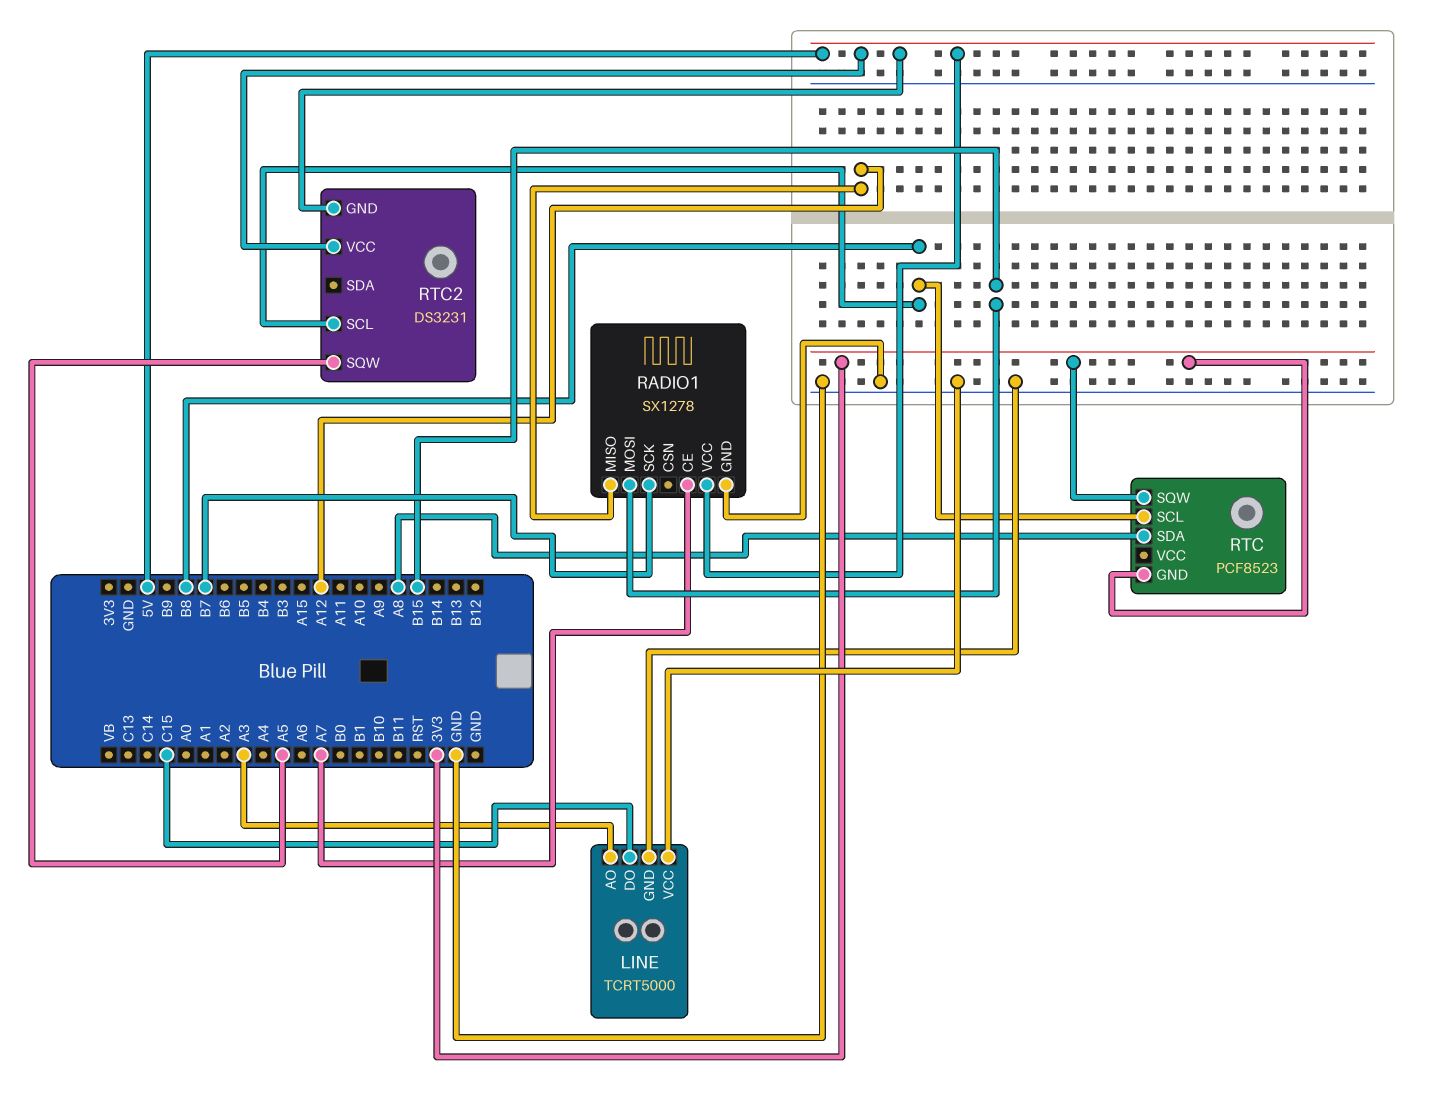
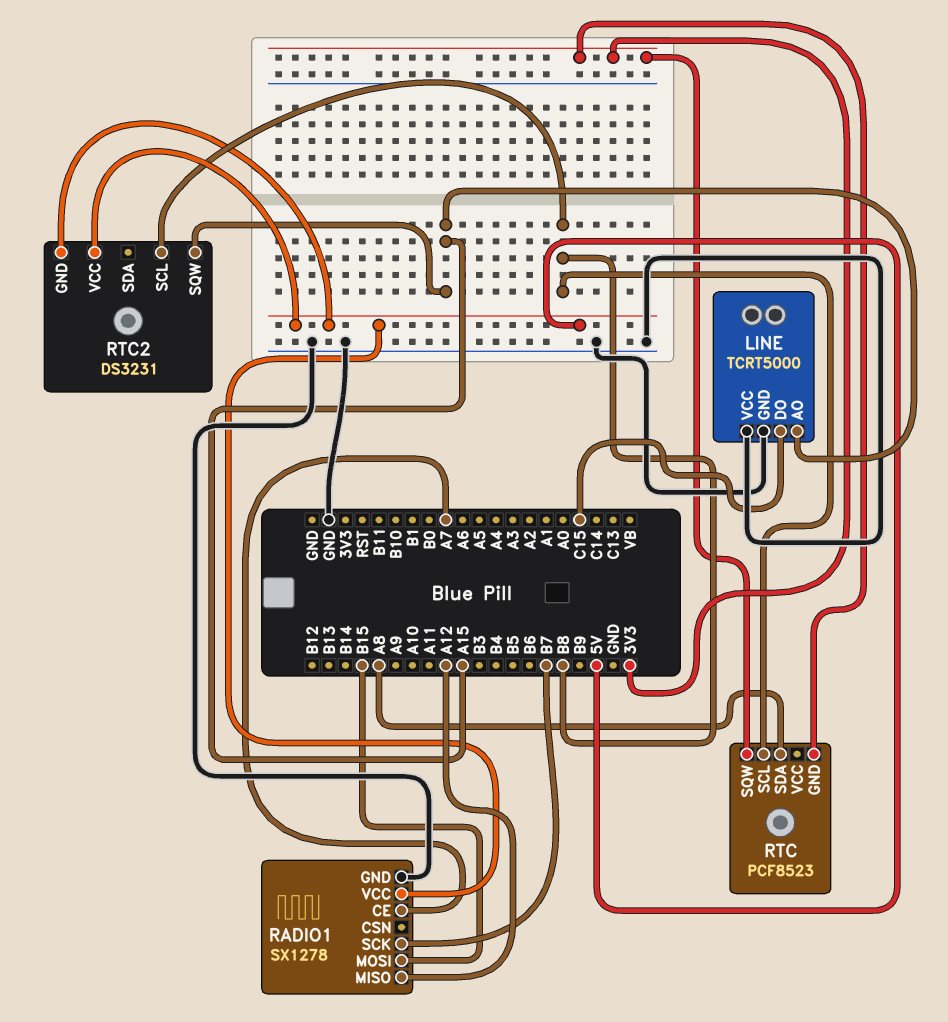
LINE pin AO: A3 -> A15
RTC2 pin SQW: A5 -> A15

